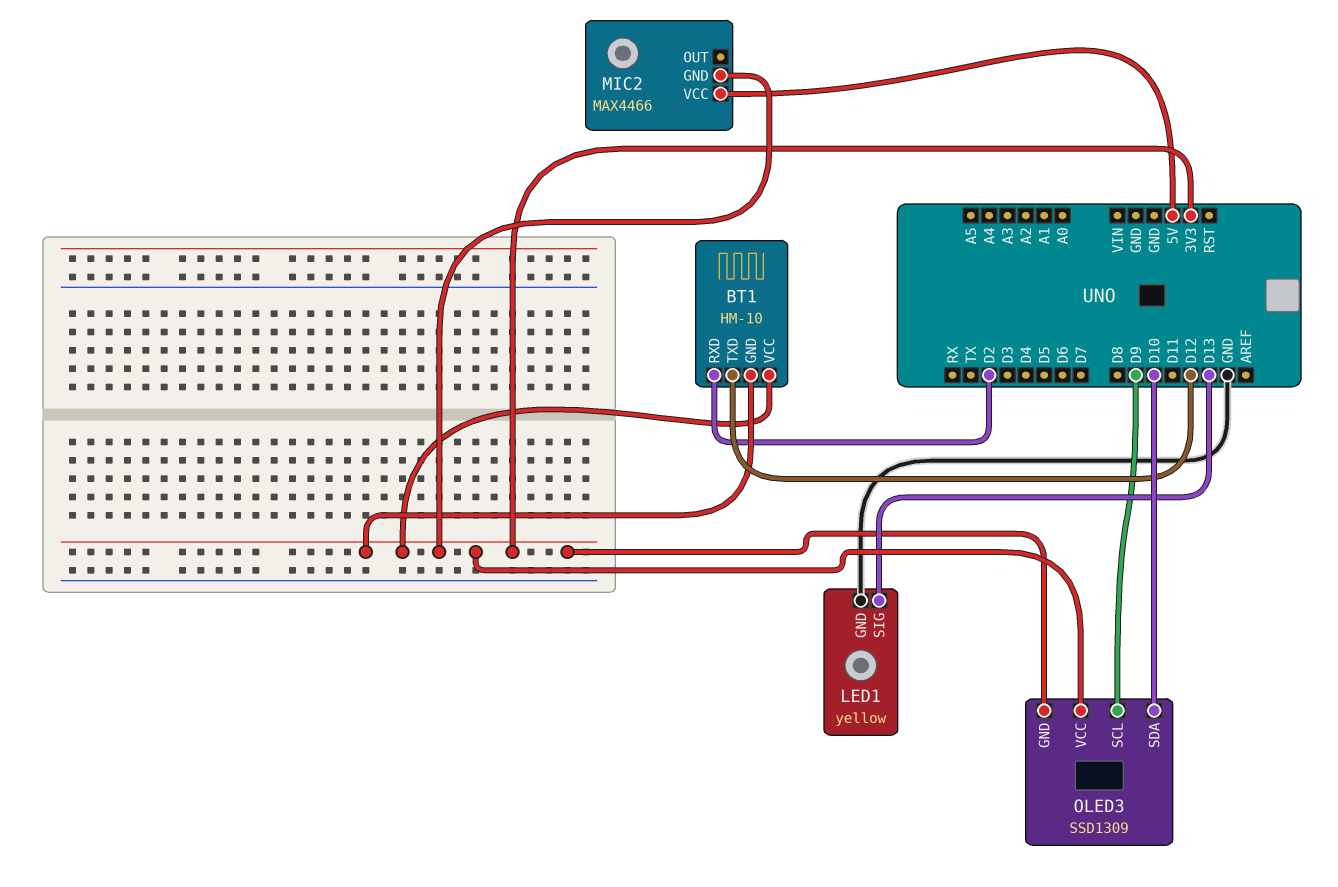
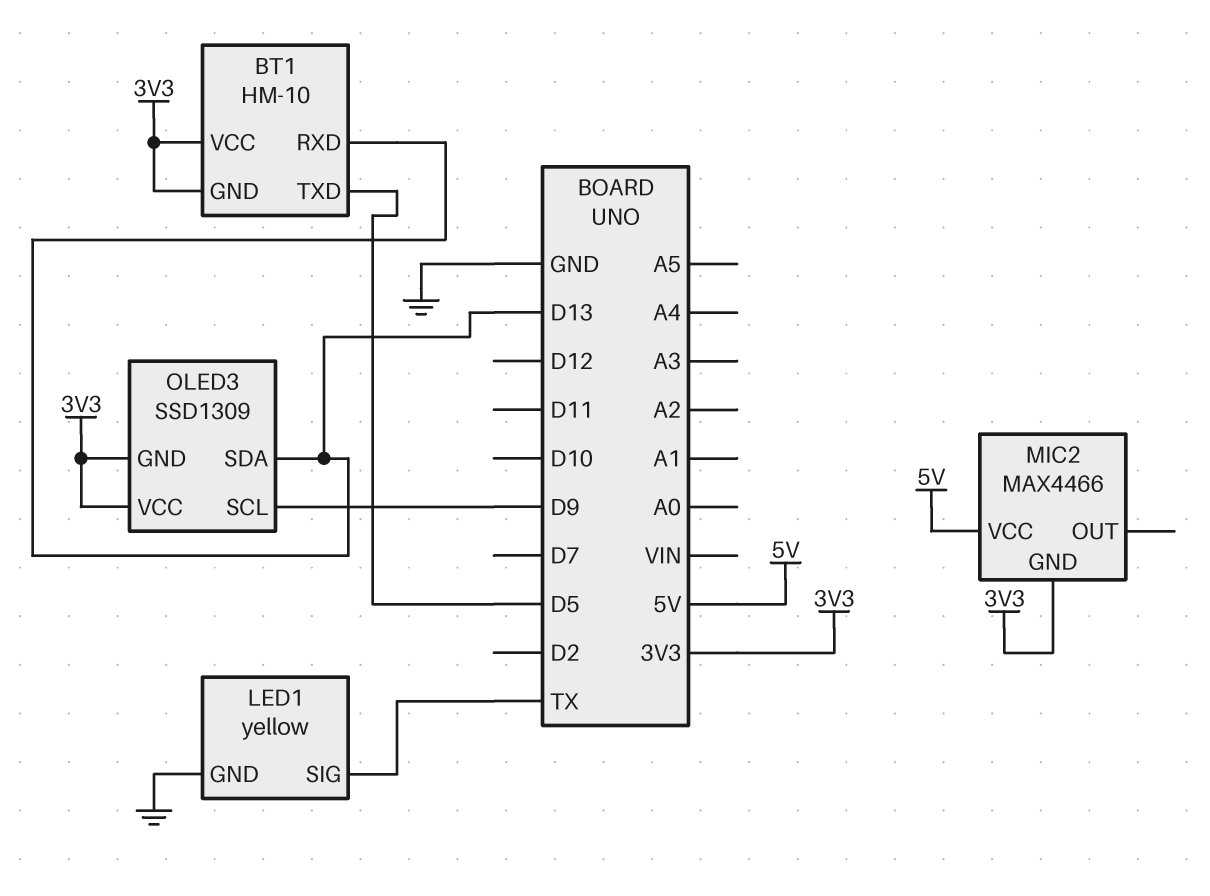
BT1 pin RXD: D2 -> D13
BT1 pin TXD: D12 -> D5
LED1 pin SIG: D13 -> TX
OLED3 pin SDA: D10 -> D13

